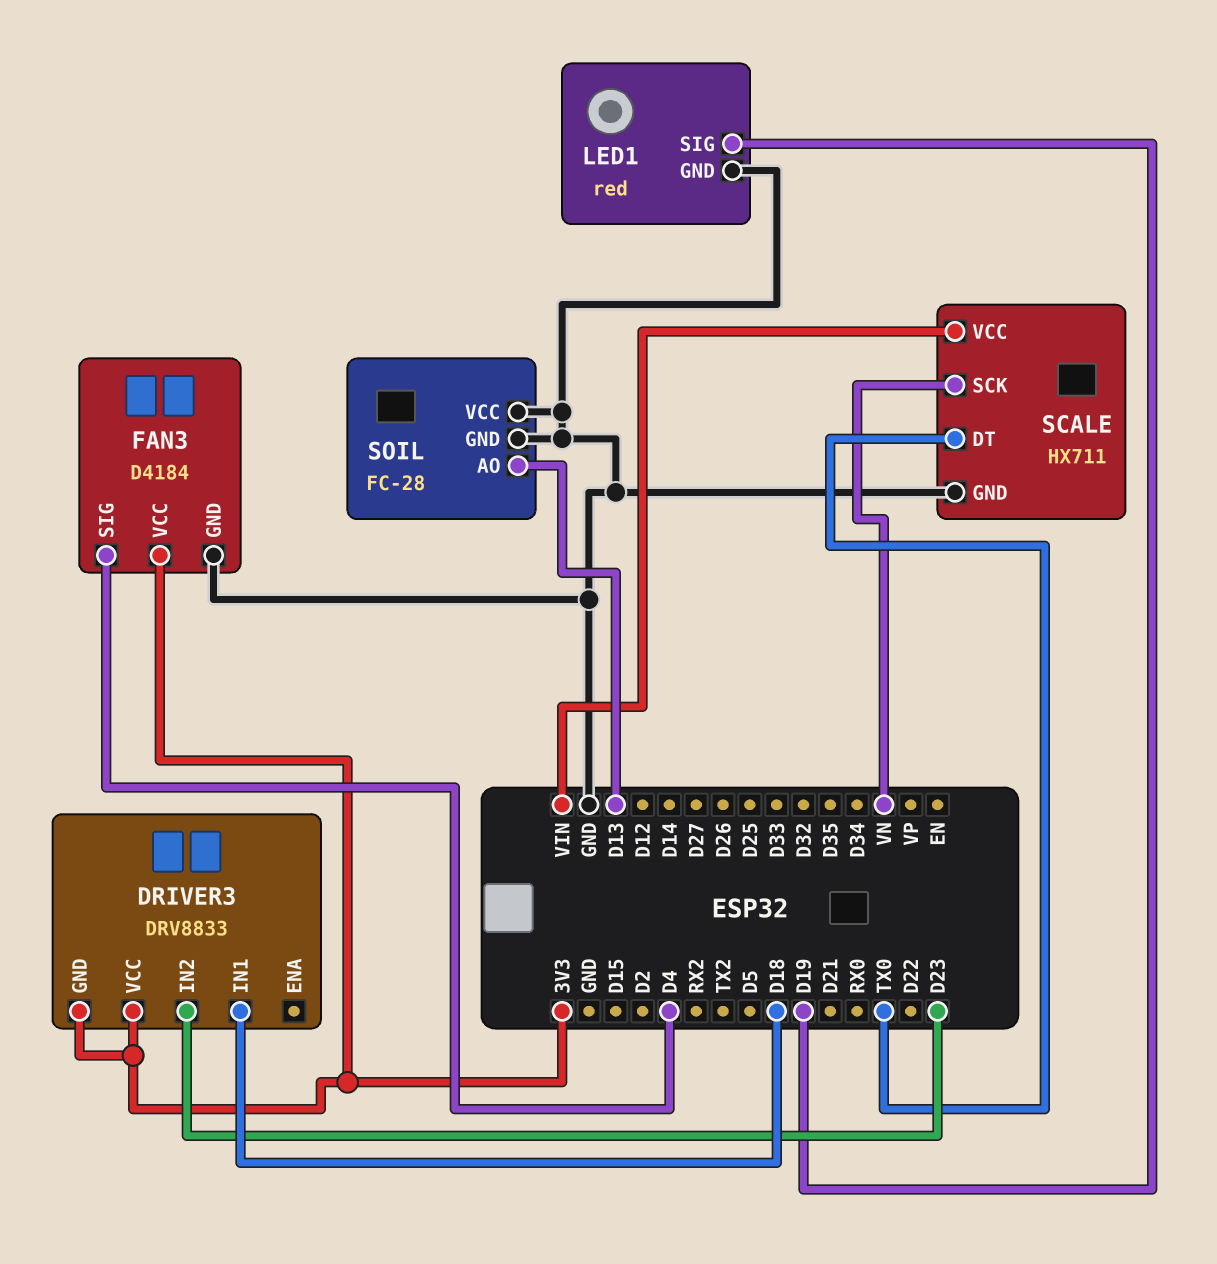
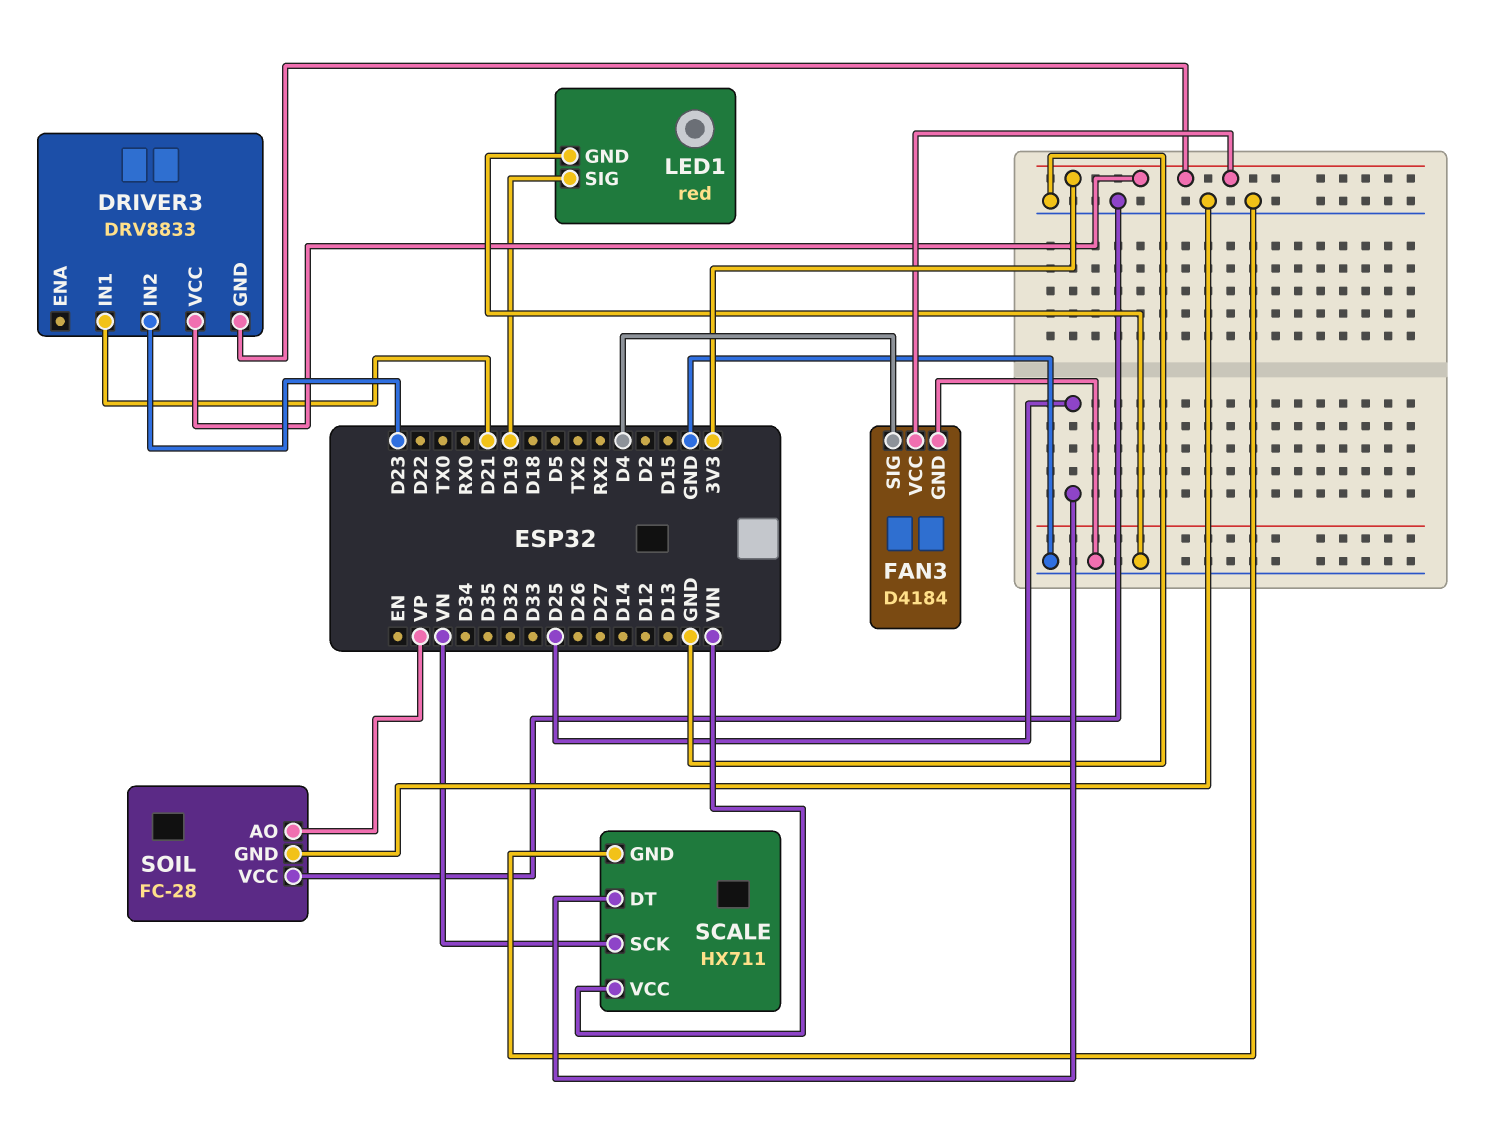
DRIVER3 pin IN1: D18 -> D21
SCALE pin DT: TX0 -> D25
SOIL pin AO: D13 -> VP

